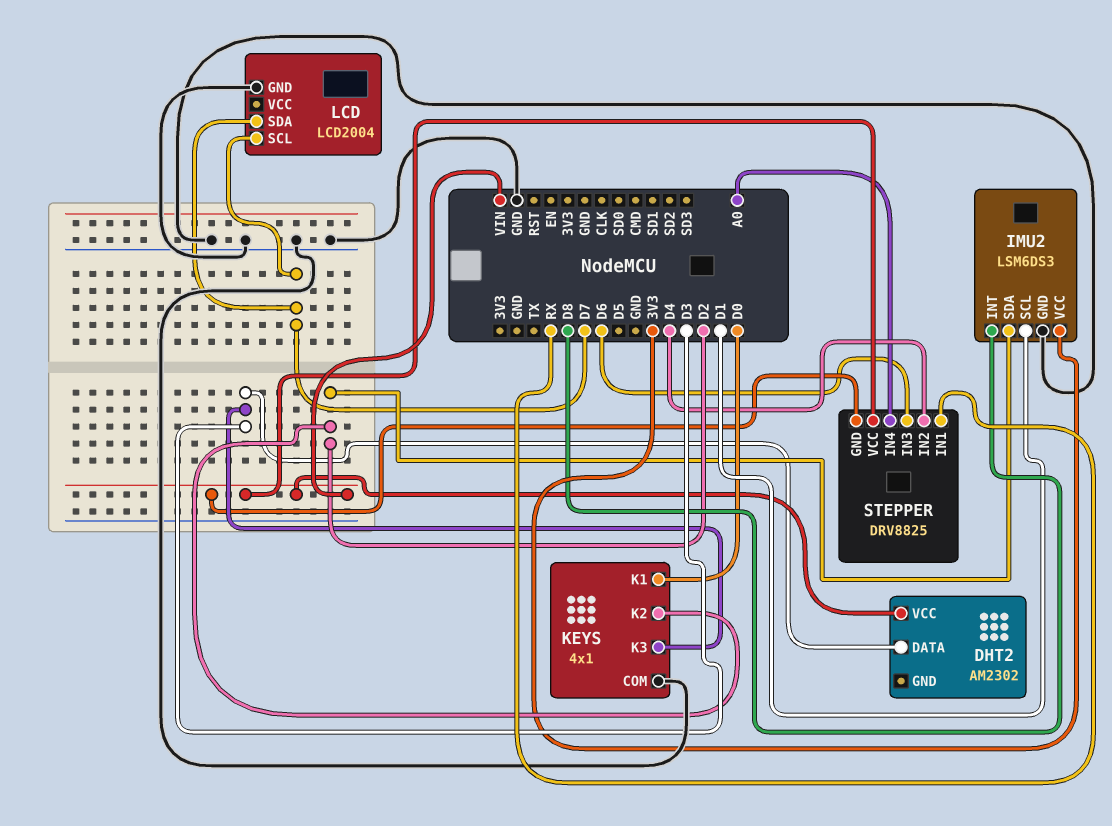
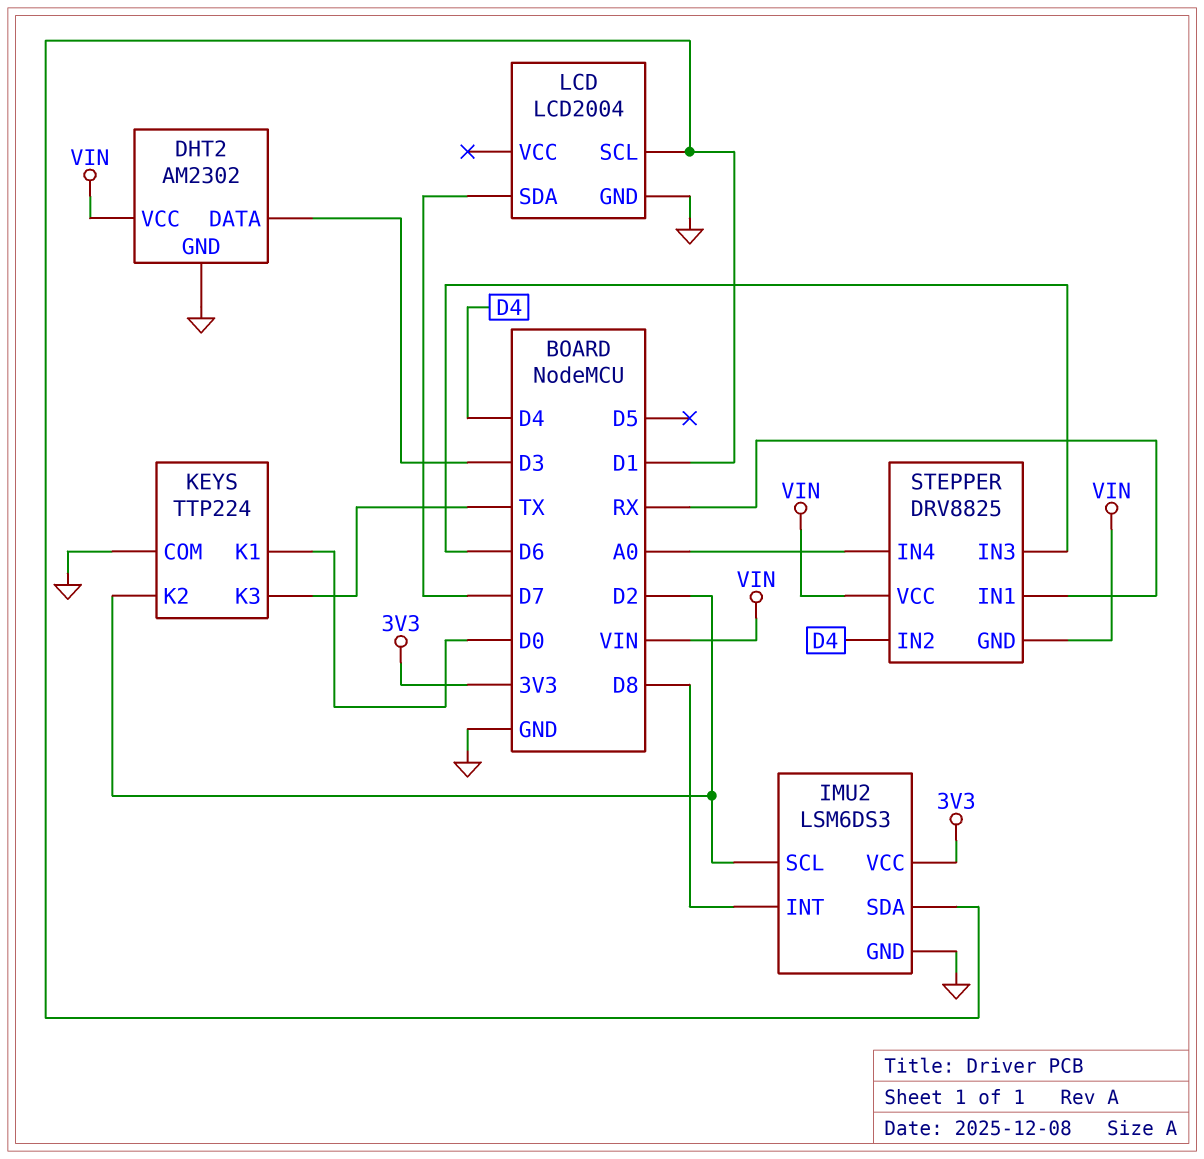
DHT2 pin GND: none -> GND
IMU2 pin SCL: D1 -> D2
IMU2 pin SDA: D2 -> D1
KEYS: 4x1 -> TTP224
KEYS pin K3: D3 -> TX
LCD pin SCL: D7 -> D1

